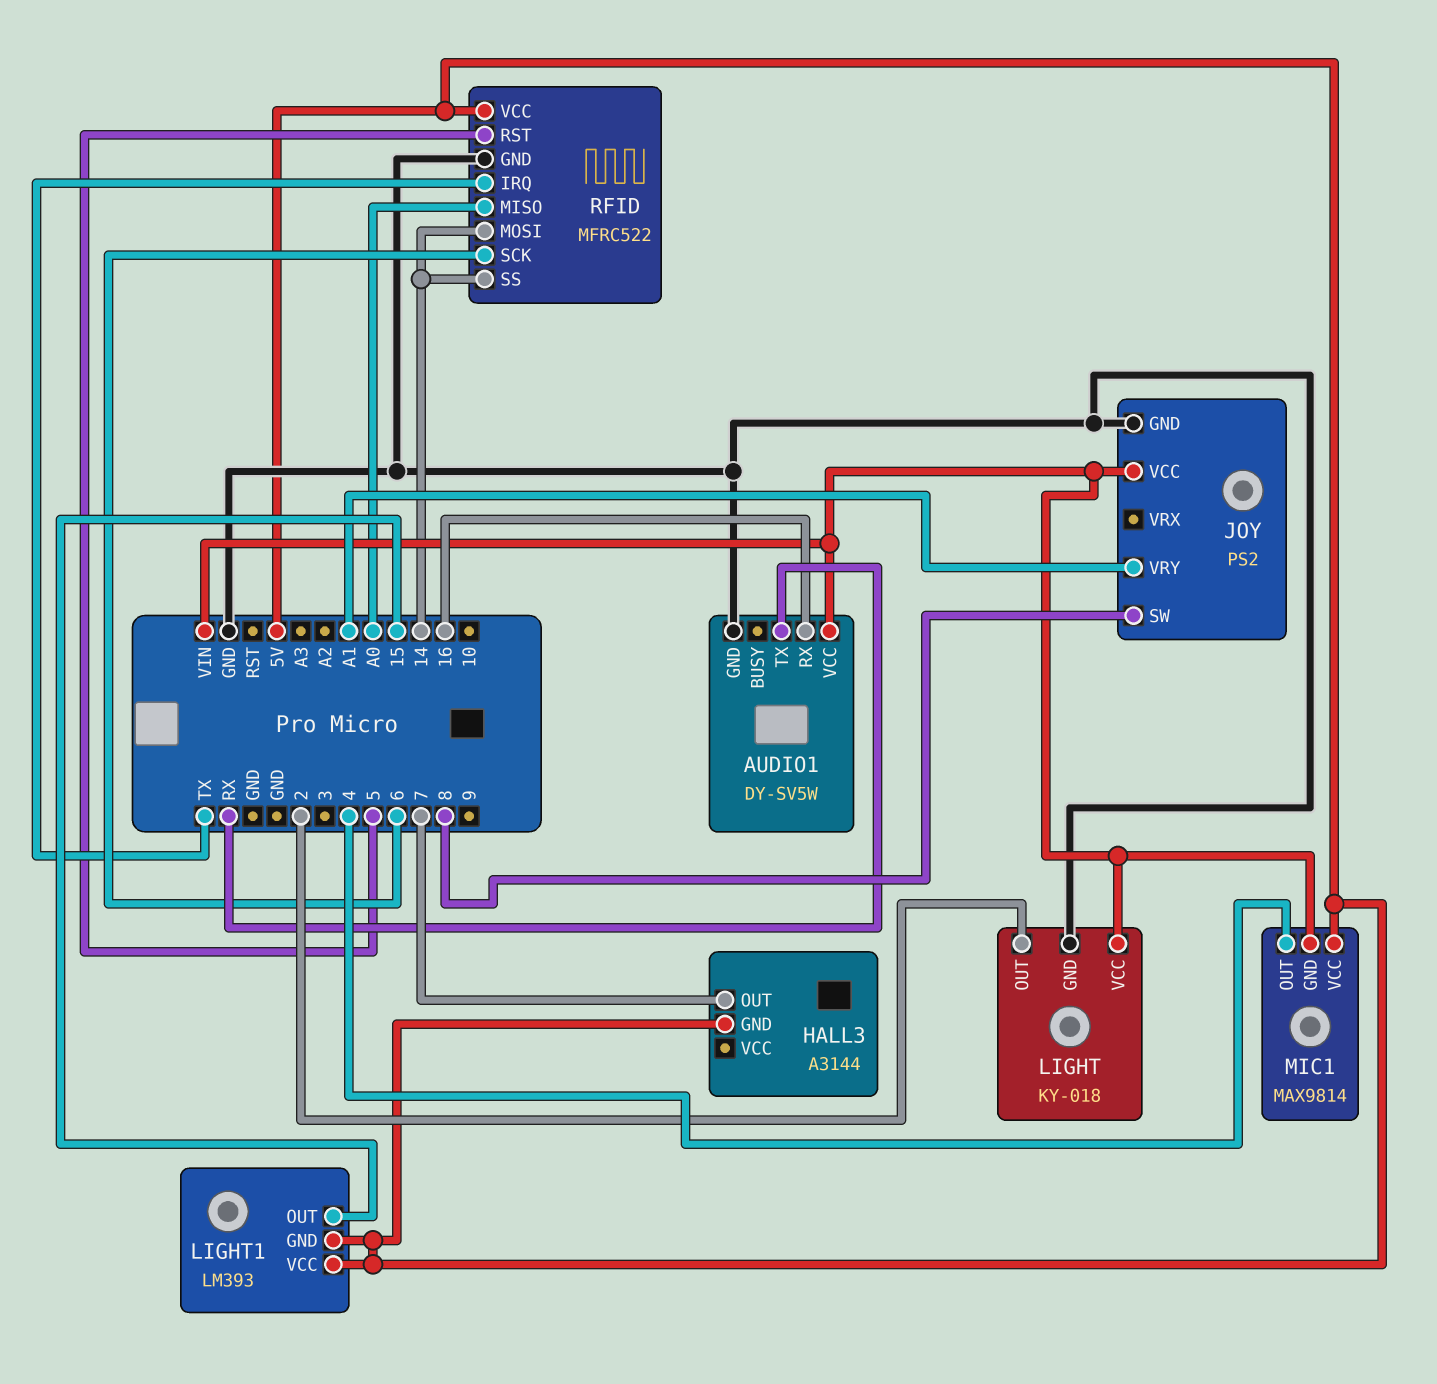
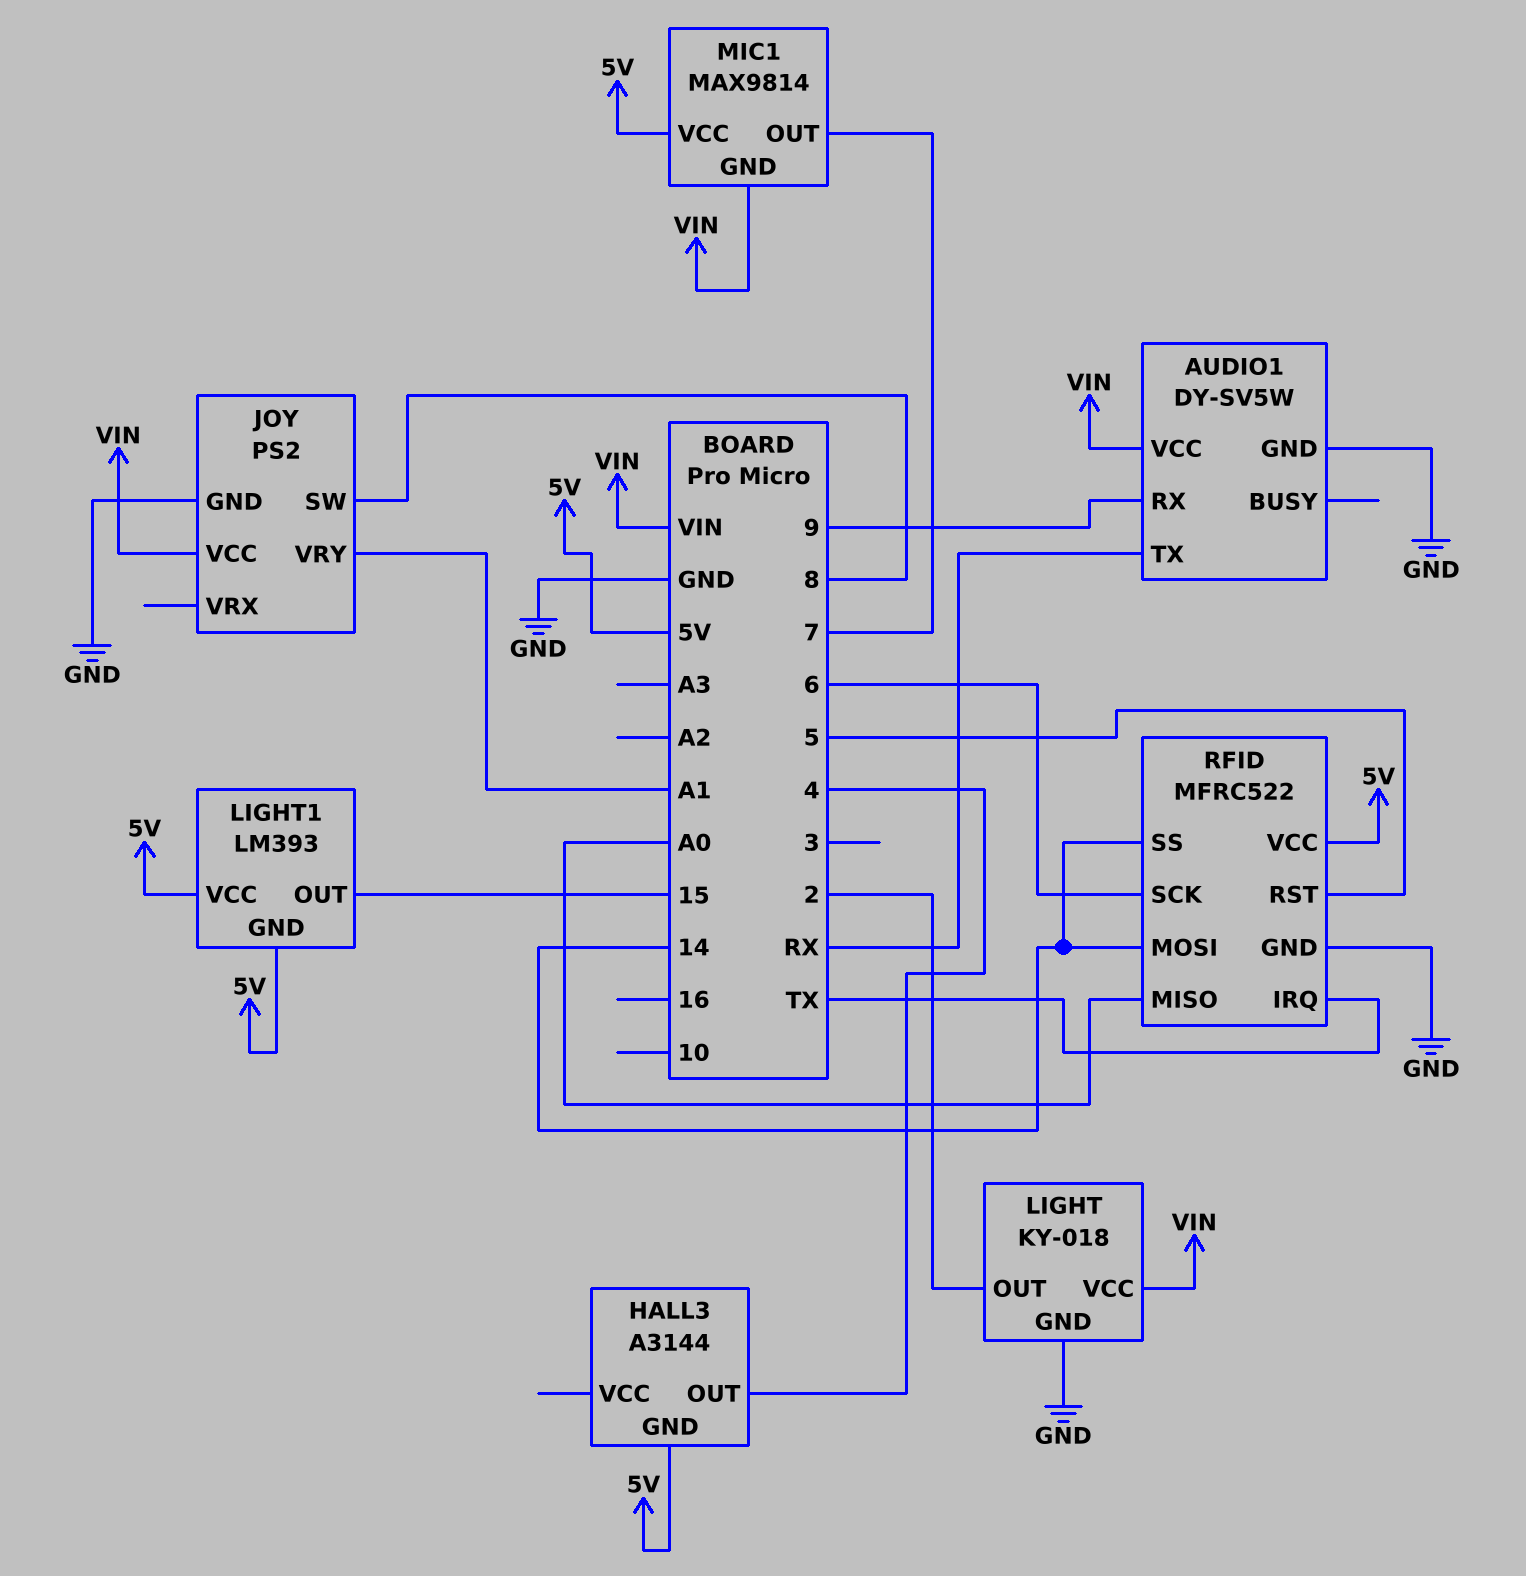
AUDIO1 pin RX: 16 -> 9
HALL3 pin OUT: 7 -> 4
MIC1 pin OUT: 4 -> 7

